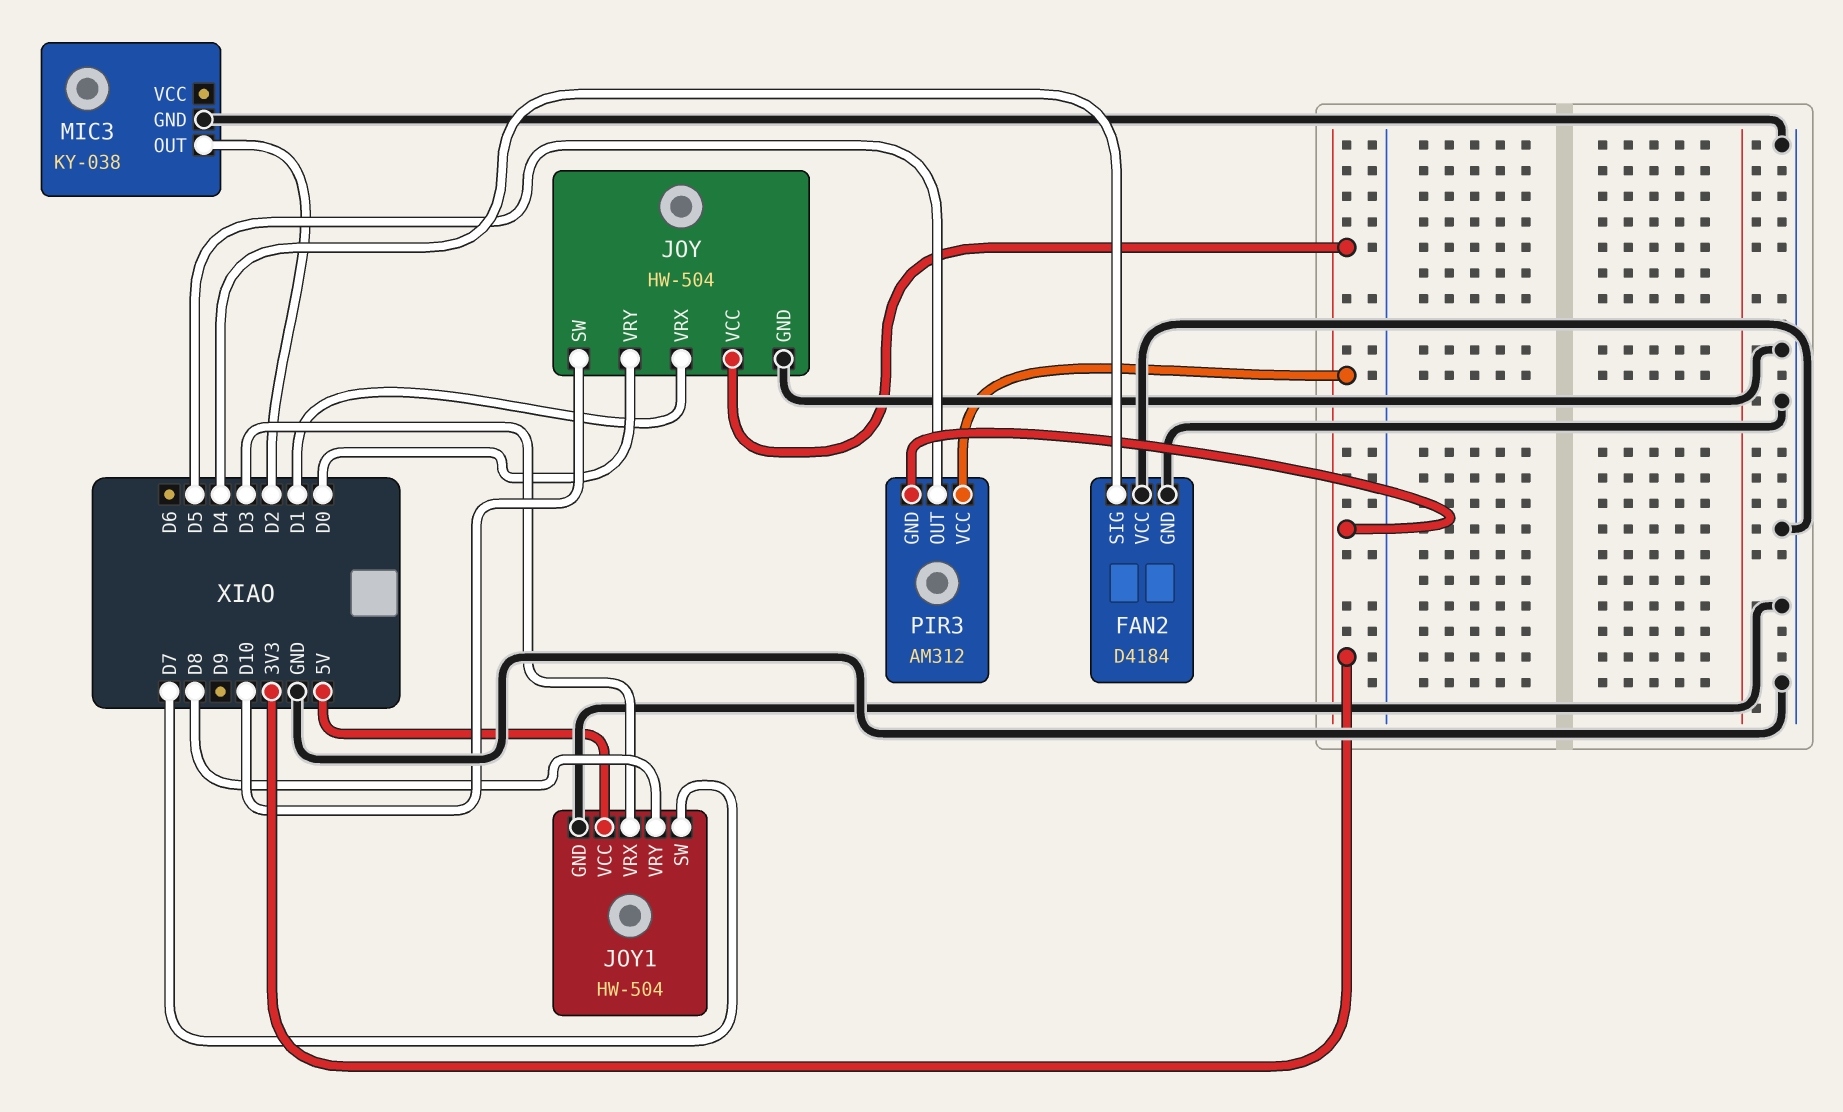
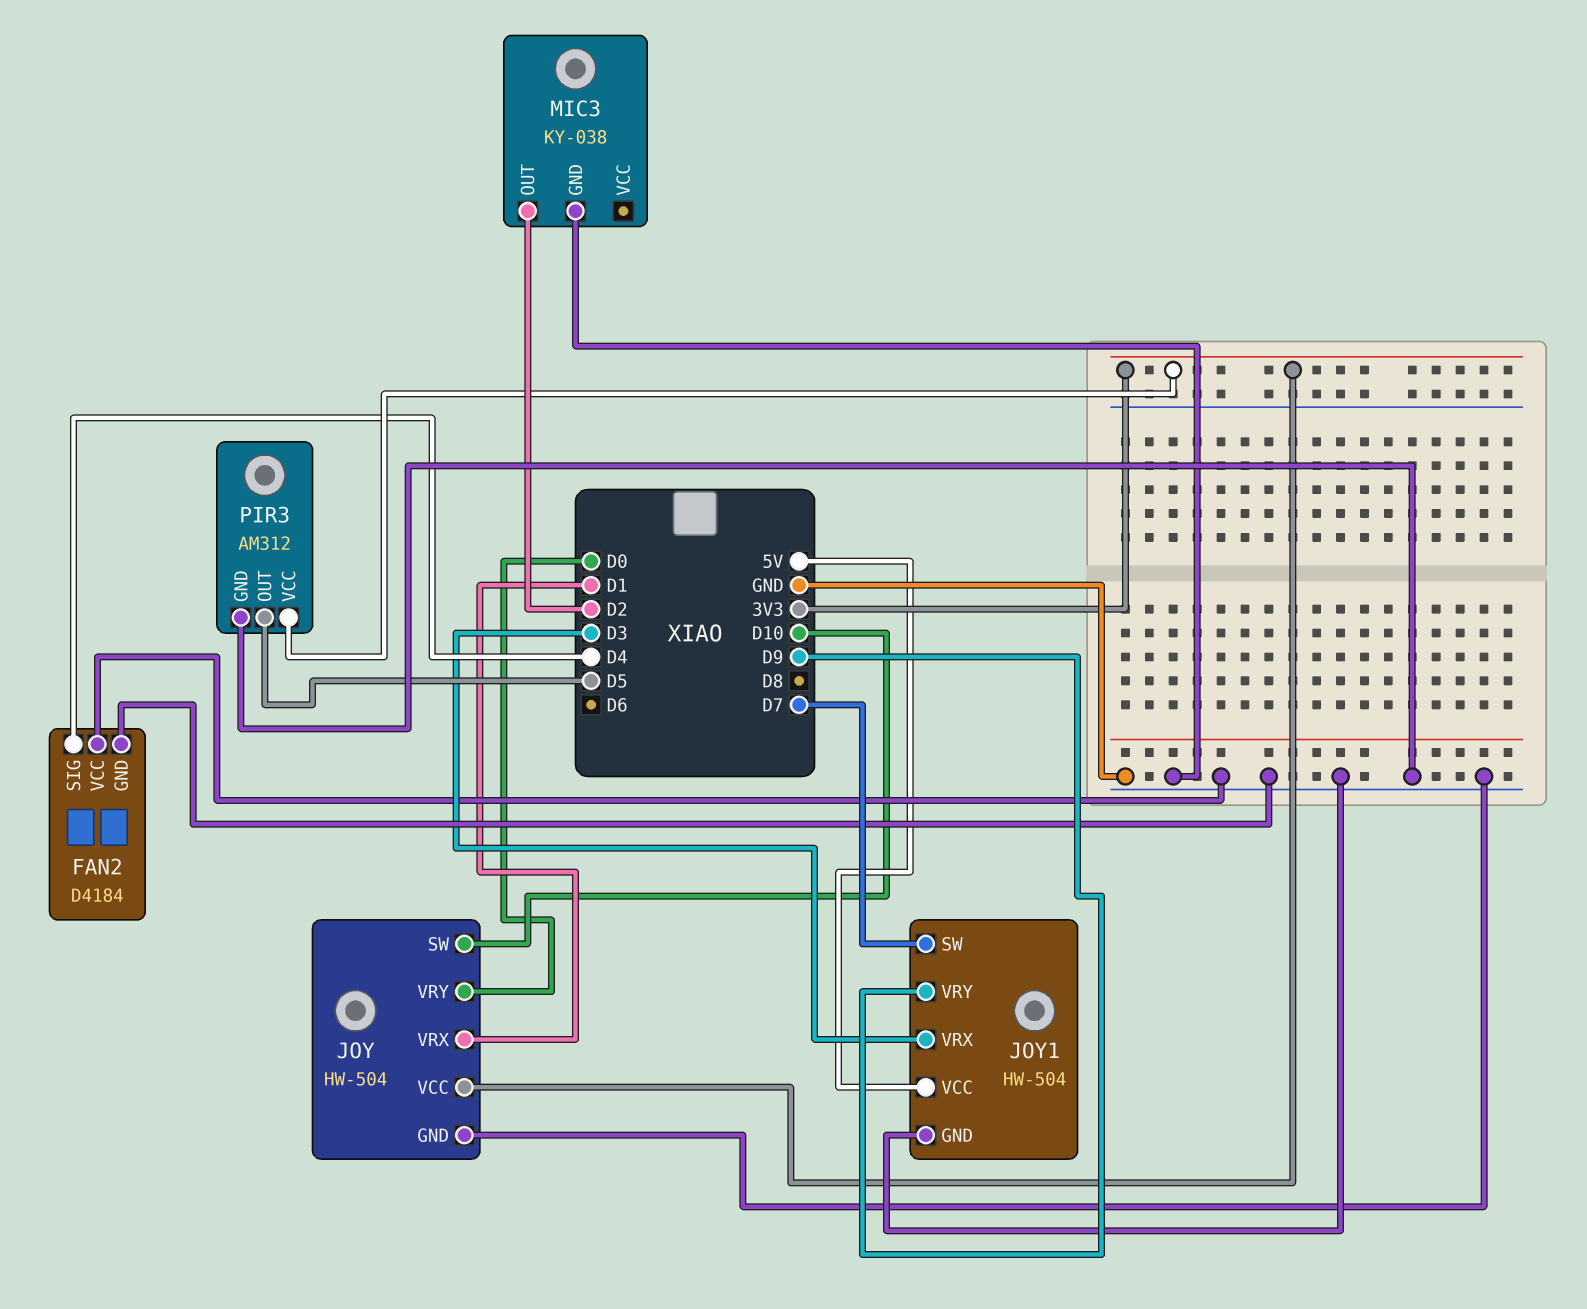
JOY1 pin VRY: D8 -> D9
PIR3 pin GND: 3V3 -> GND

